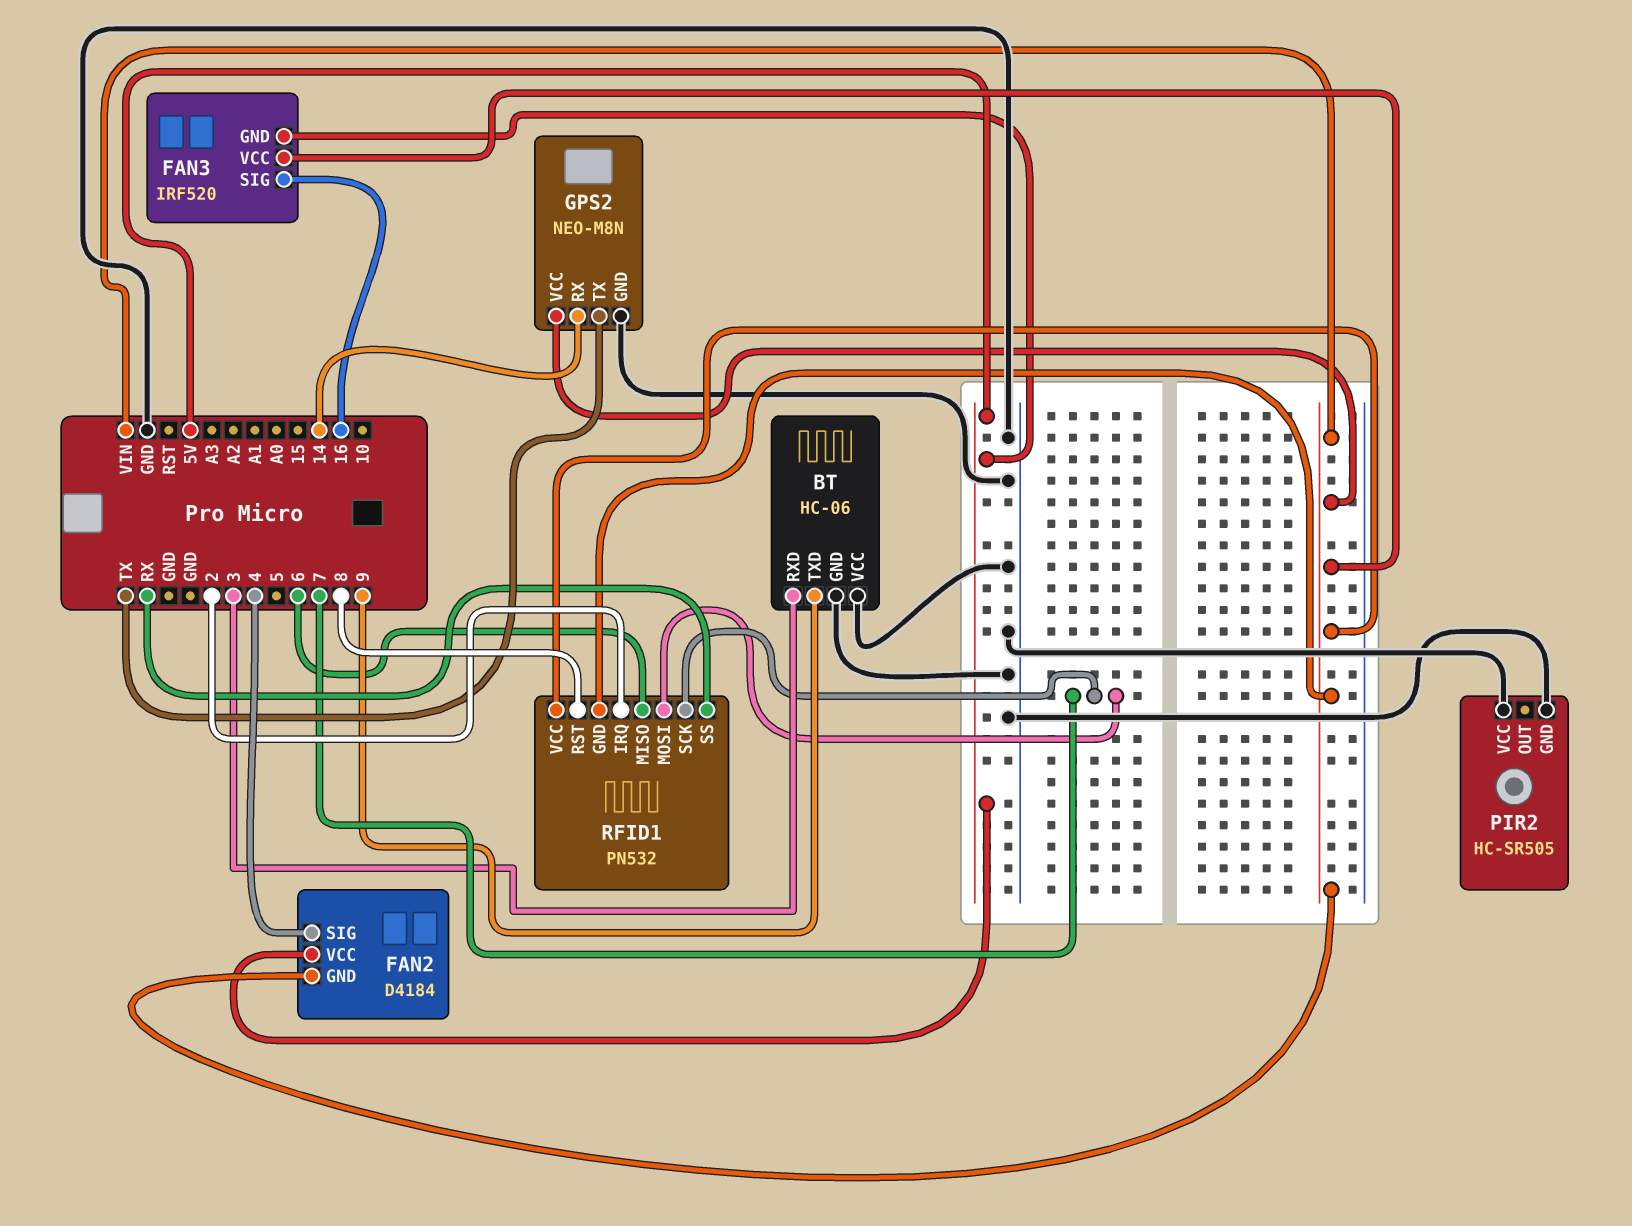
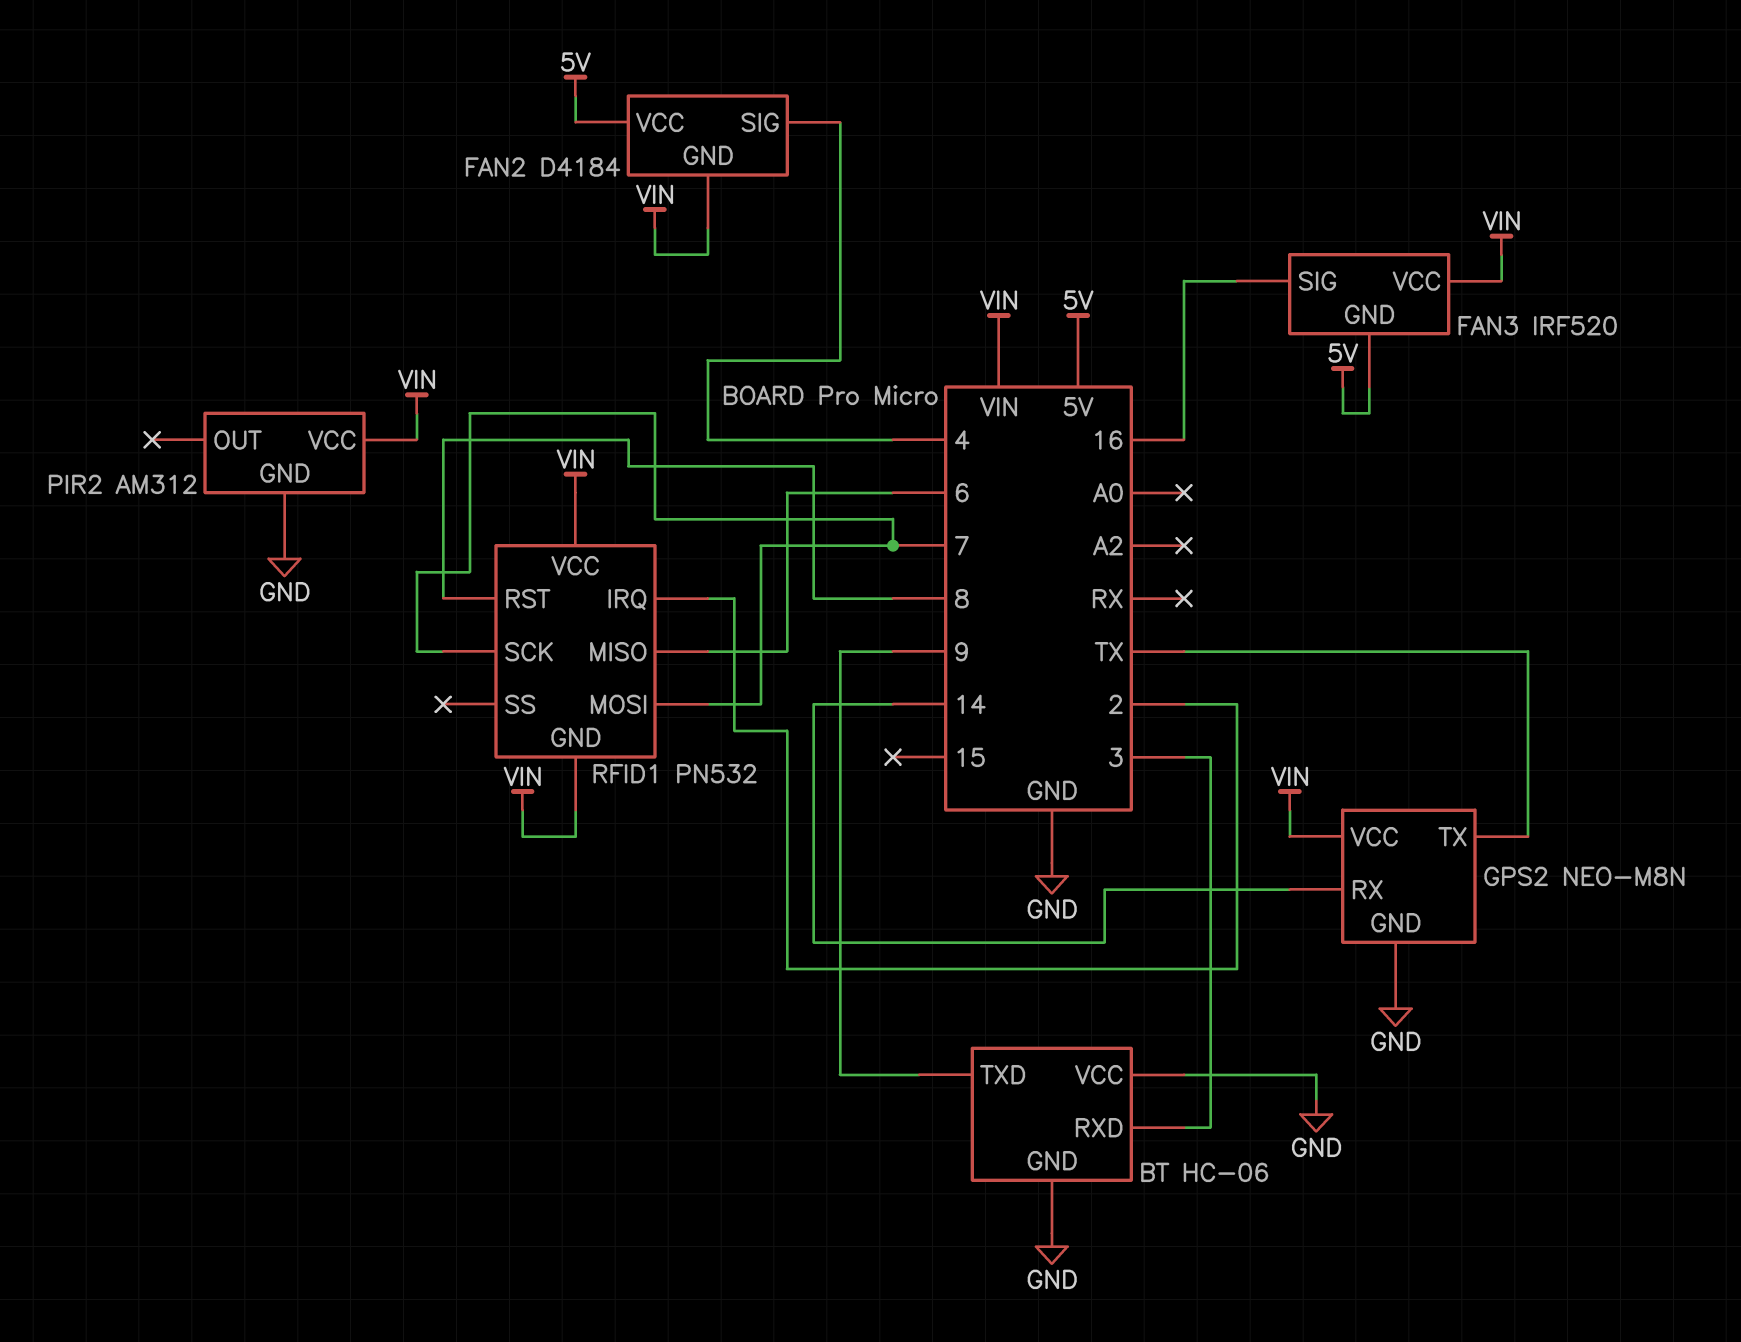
PIR2: HC-SR505 -> AM312
PIR2 pin VCC: GND -> VIN
RFID1 pin SS: RX -> none

